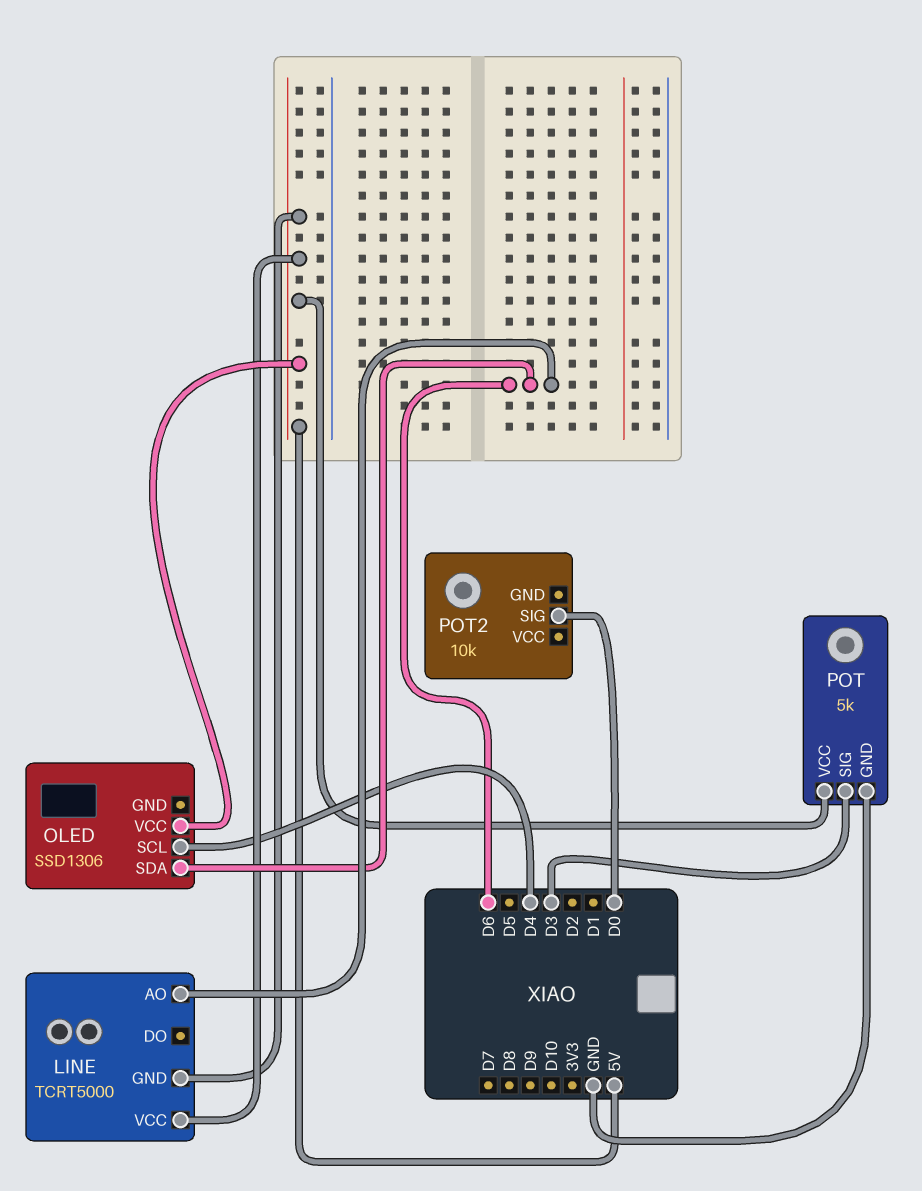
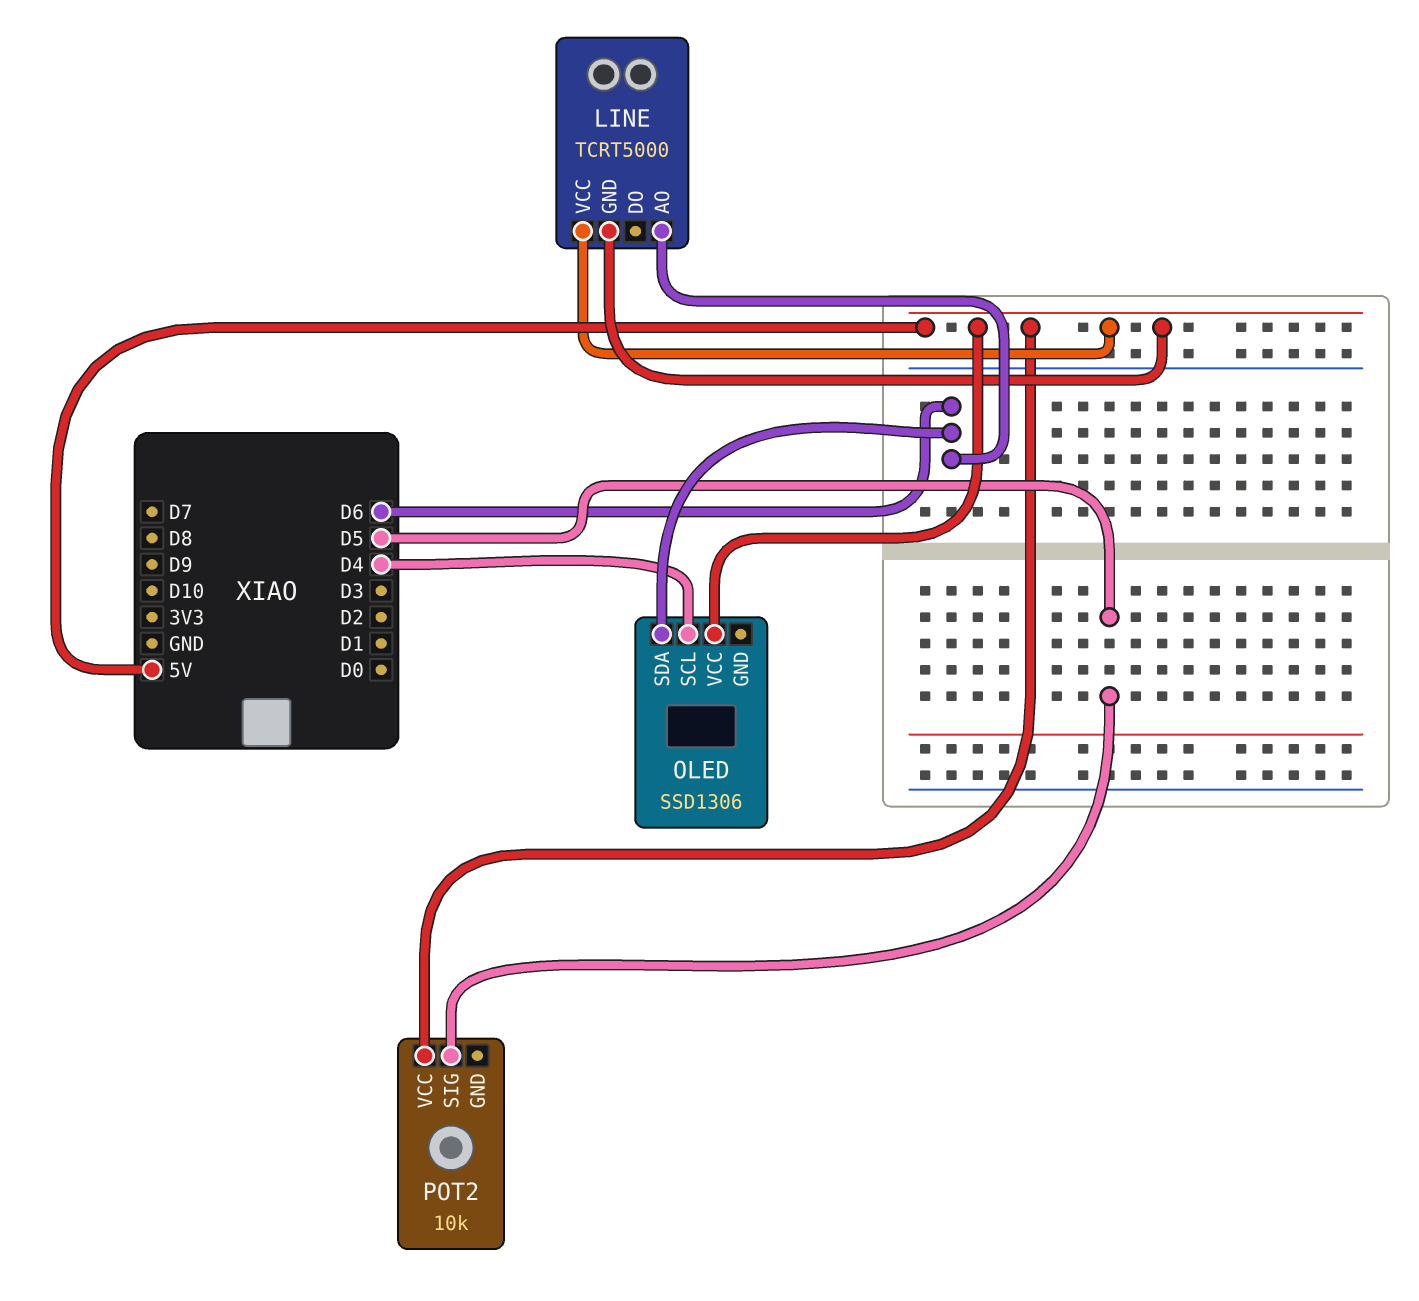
POT: 5k -> none
POT pin GND: GND -> none
POT pin SIG: D3 -> none
POT pin VCC: 5V -> none
POT2 pin SIG: D0 -> D5
POT2 pin VCC: none -> 5V

